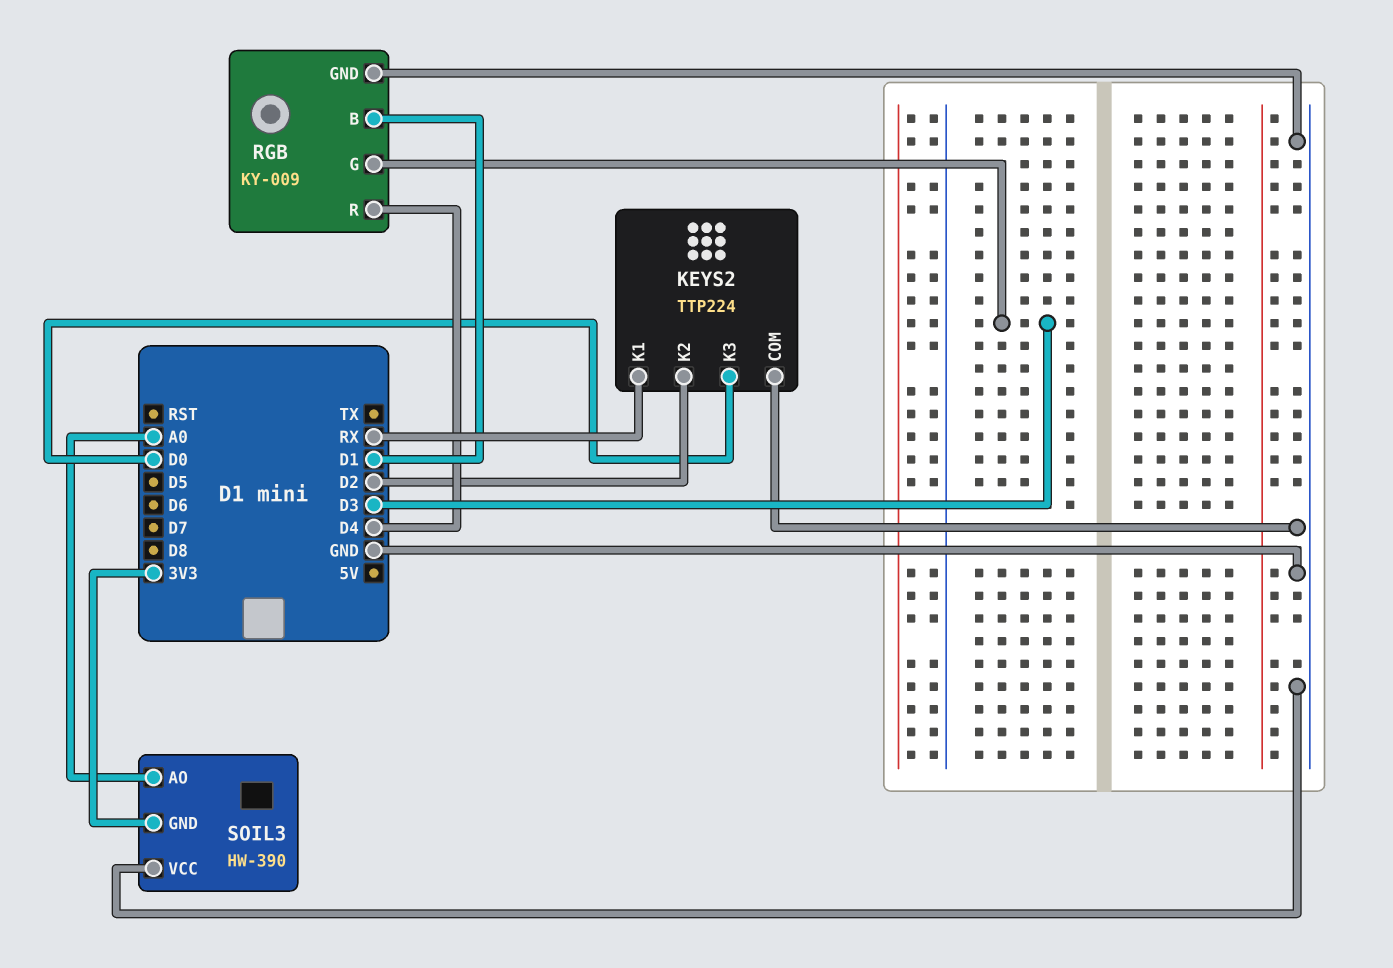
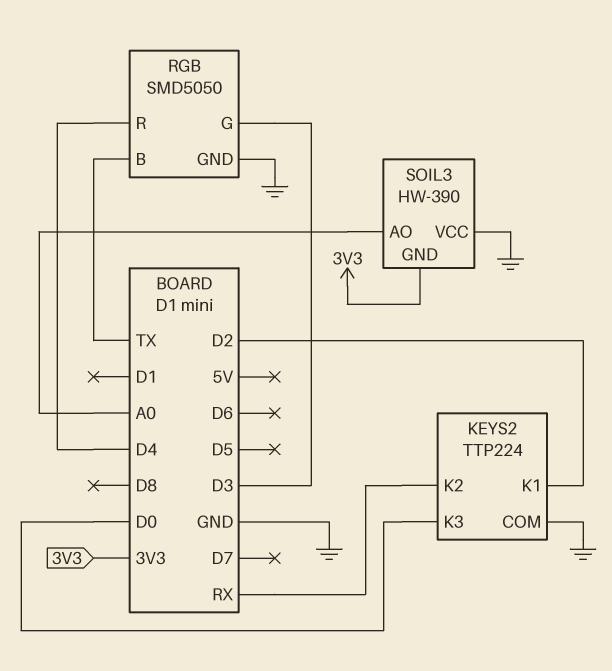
KEYS2 pin K1: RX -> D2
KEYS2 pin K2: D2 -> RX
RGB: KY-009 -> SMD5050
RGB pin B: D1 -> TX

